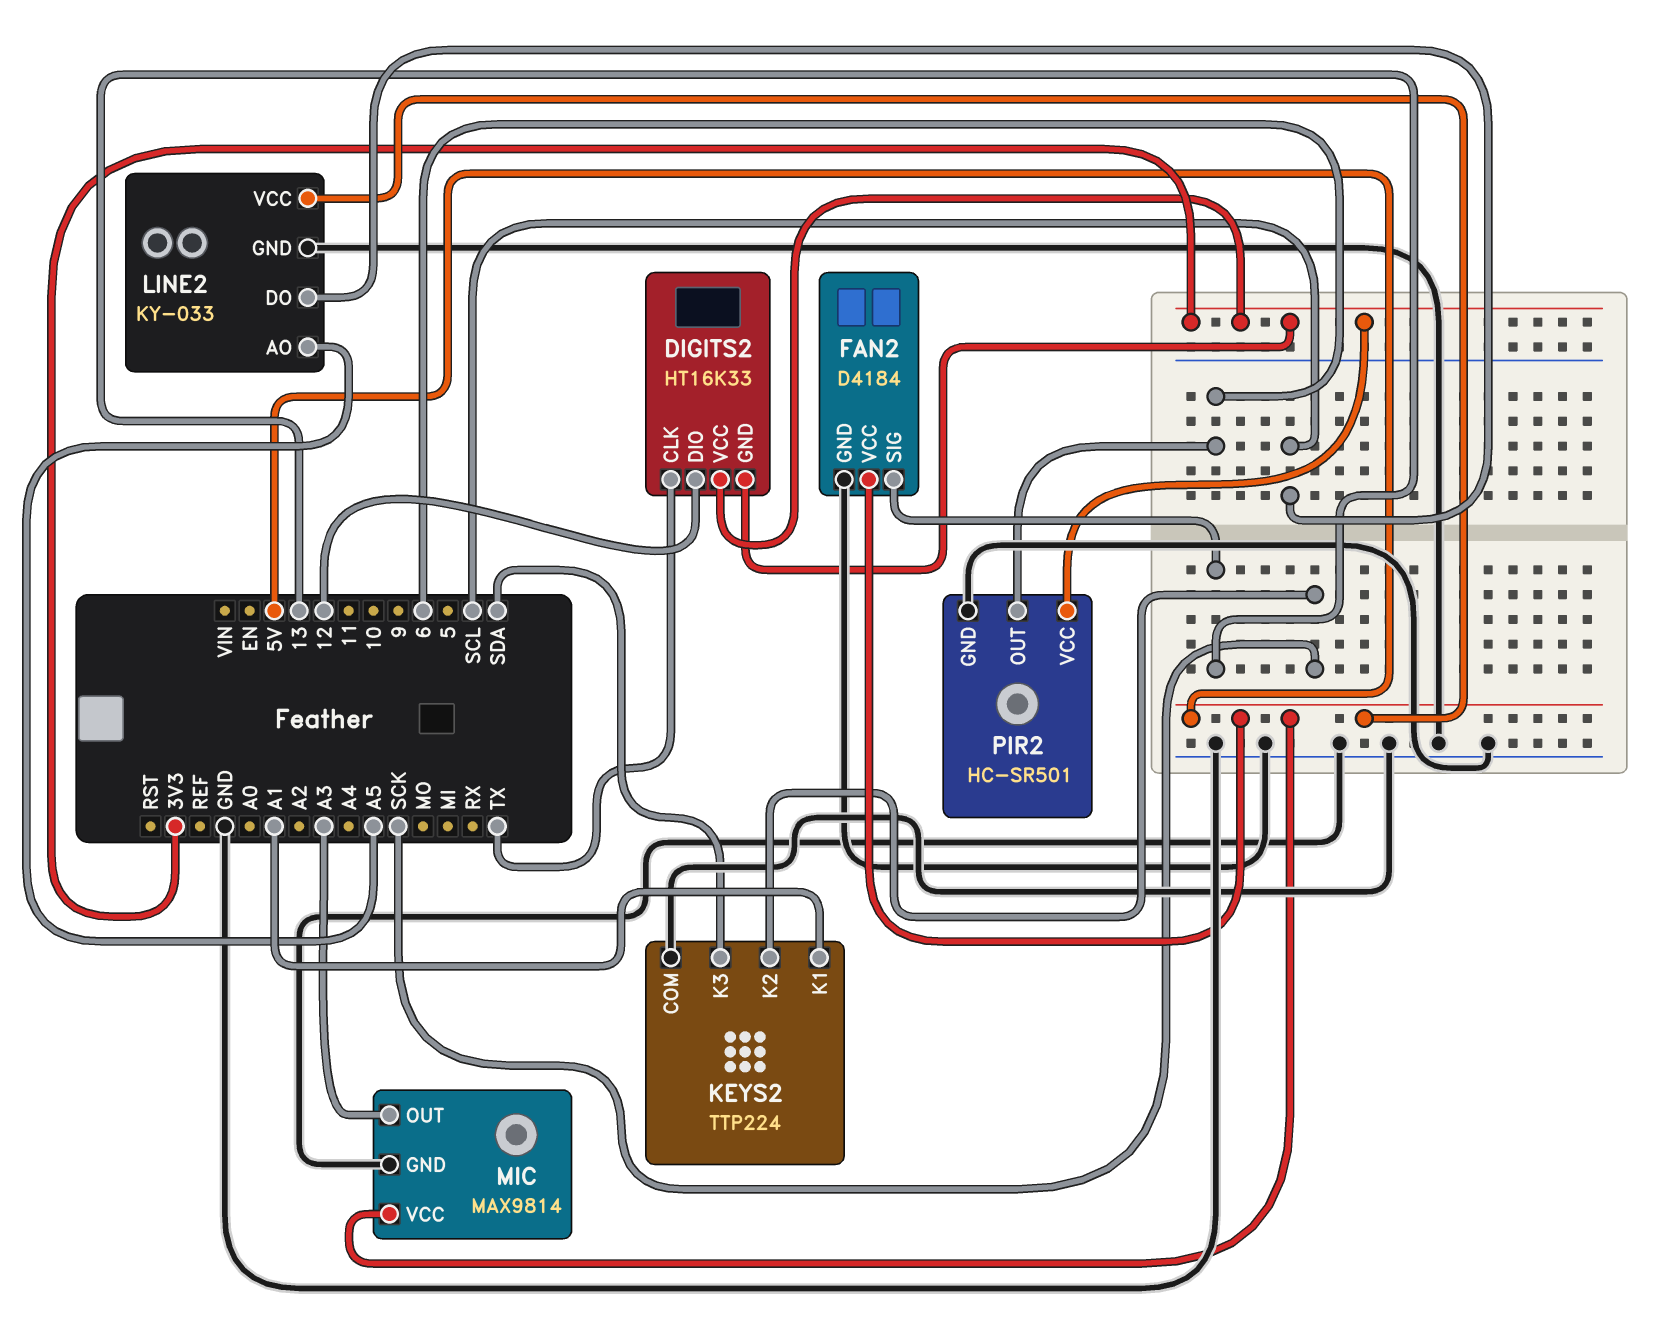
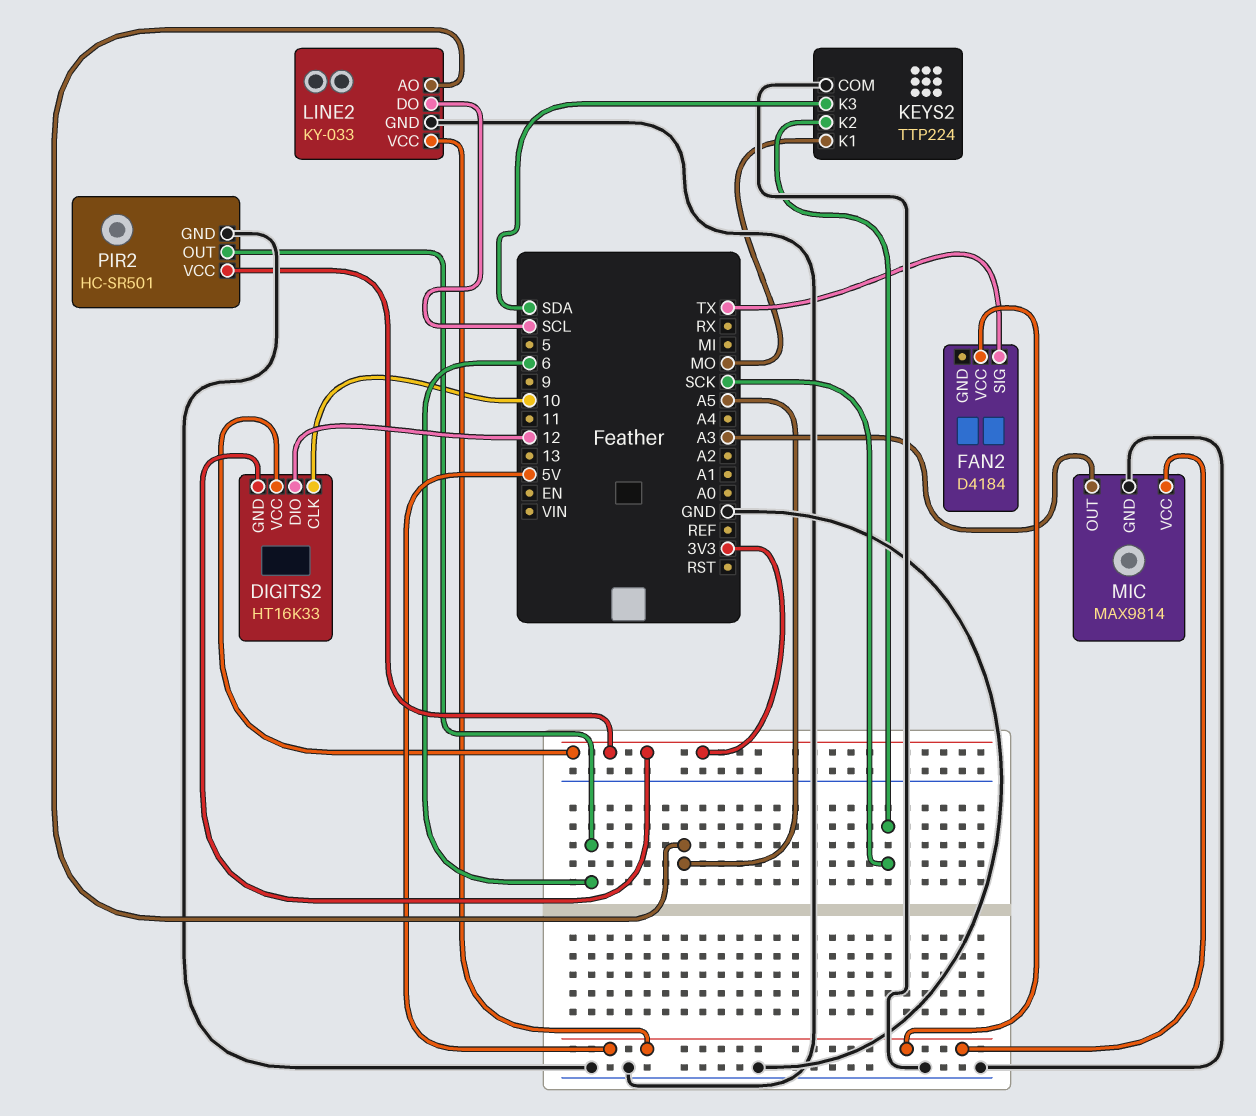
DIGITS2 pin CLK: TX -> 10
FAN2 pin GND: GND -> none
FAN2 pin SIG: 13 -> TX
KEYS2 pin K1: A1 -> MO

